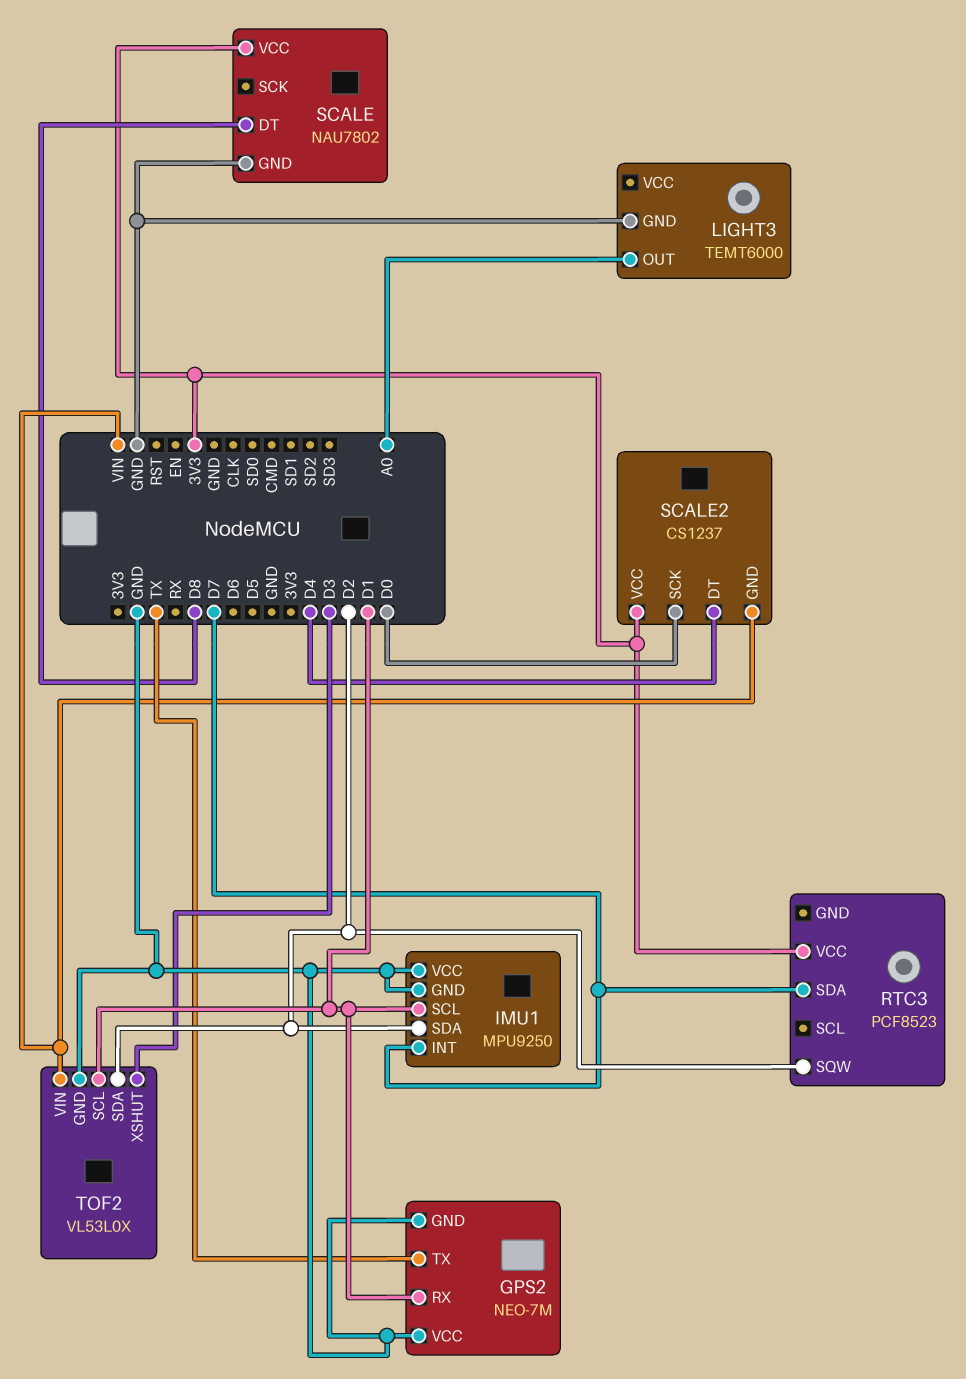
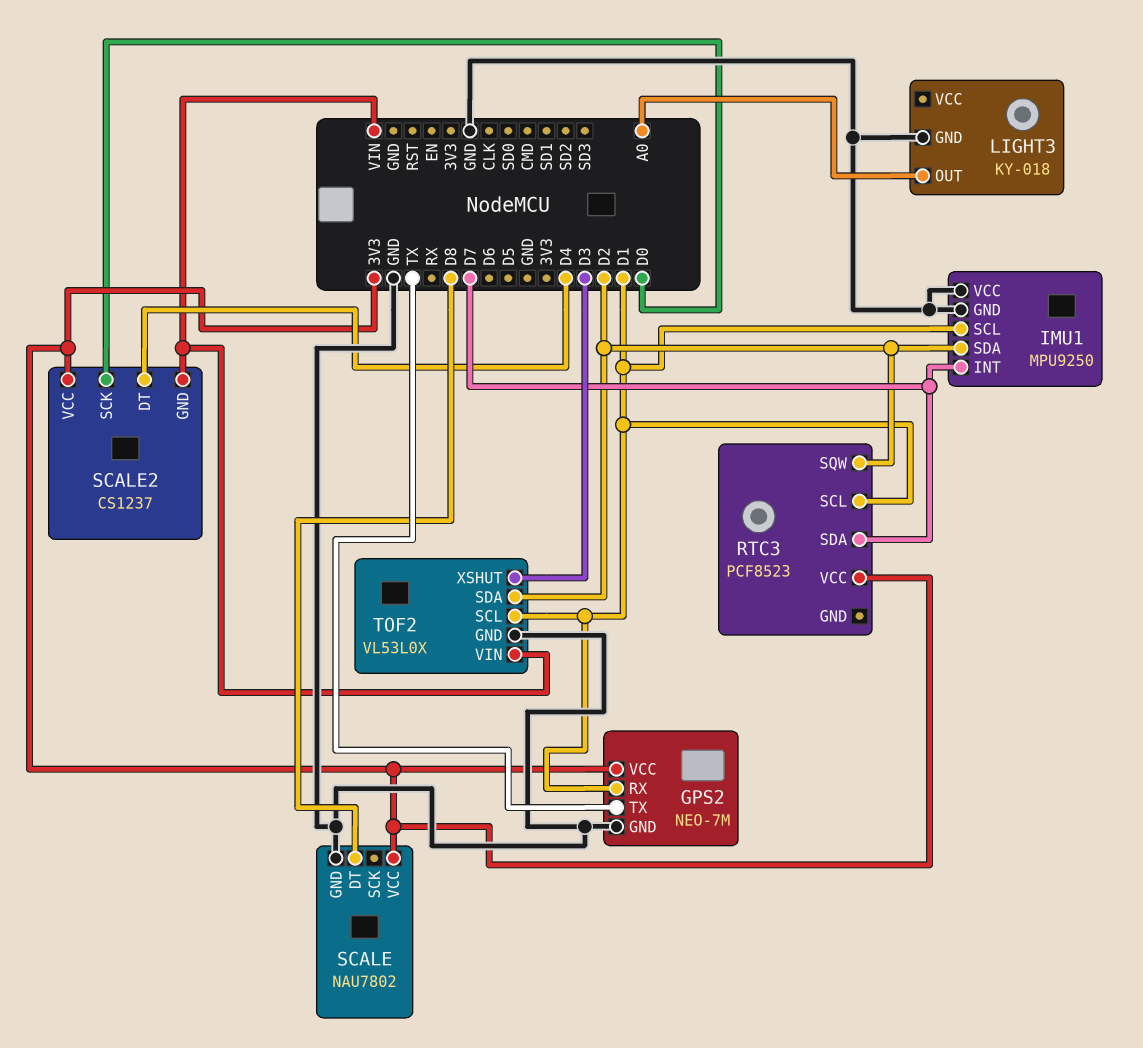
GPS2 pin VCC: GND -> 3V3
LIGHT3: TEMT6000 -> KY-018
RTC3 pin SCL: none -> D1

